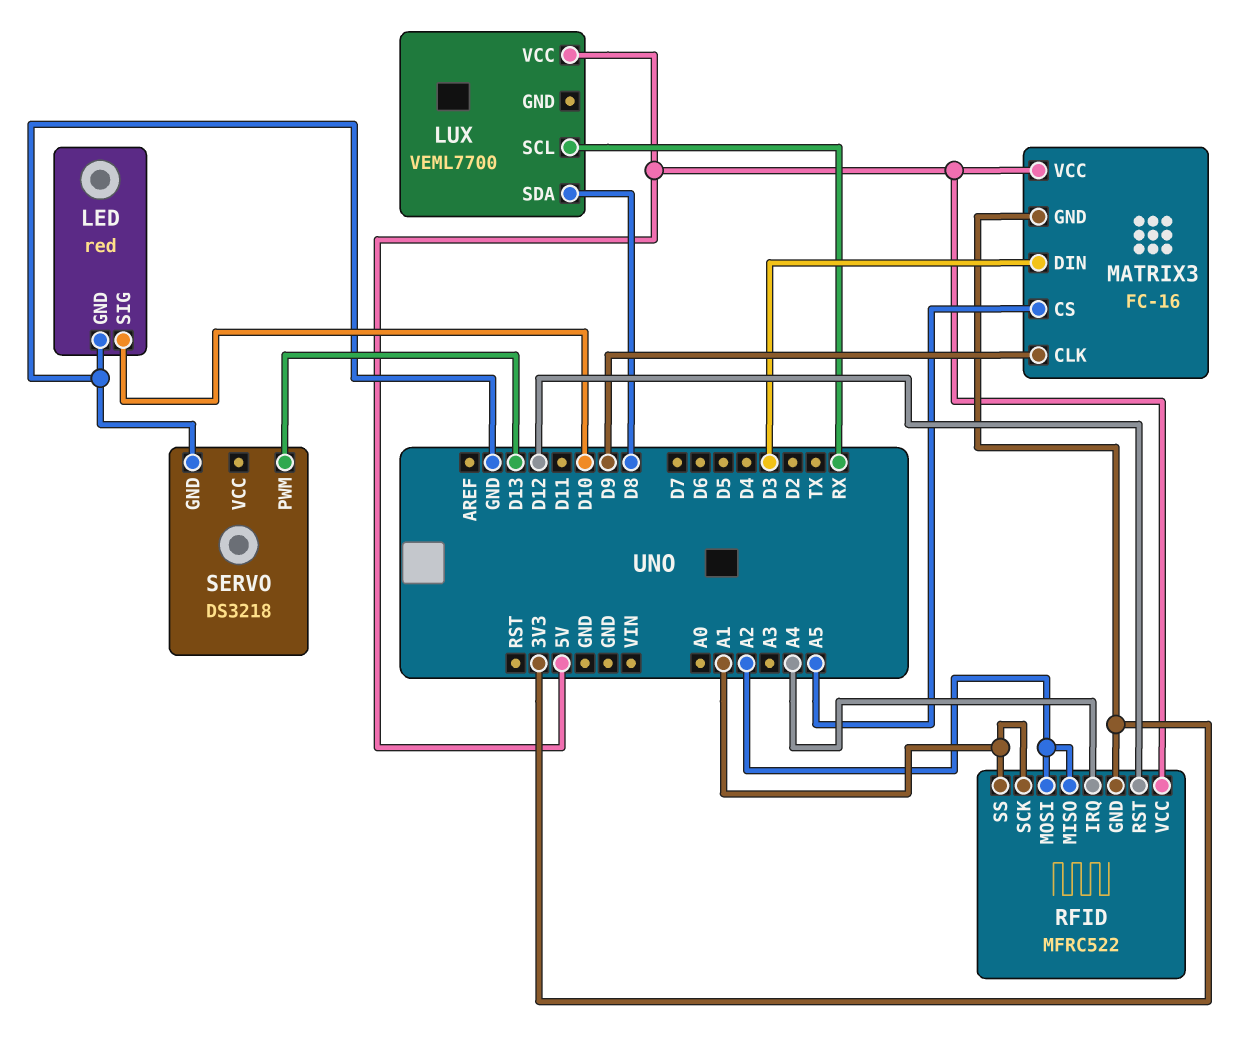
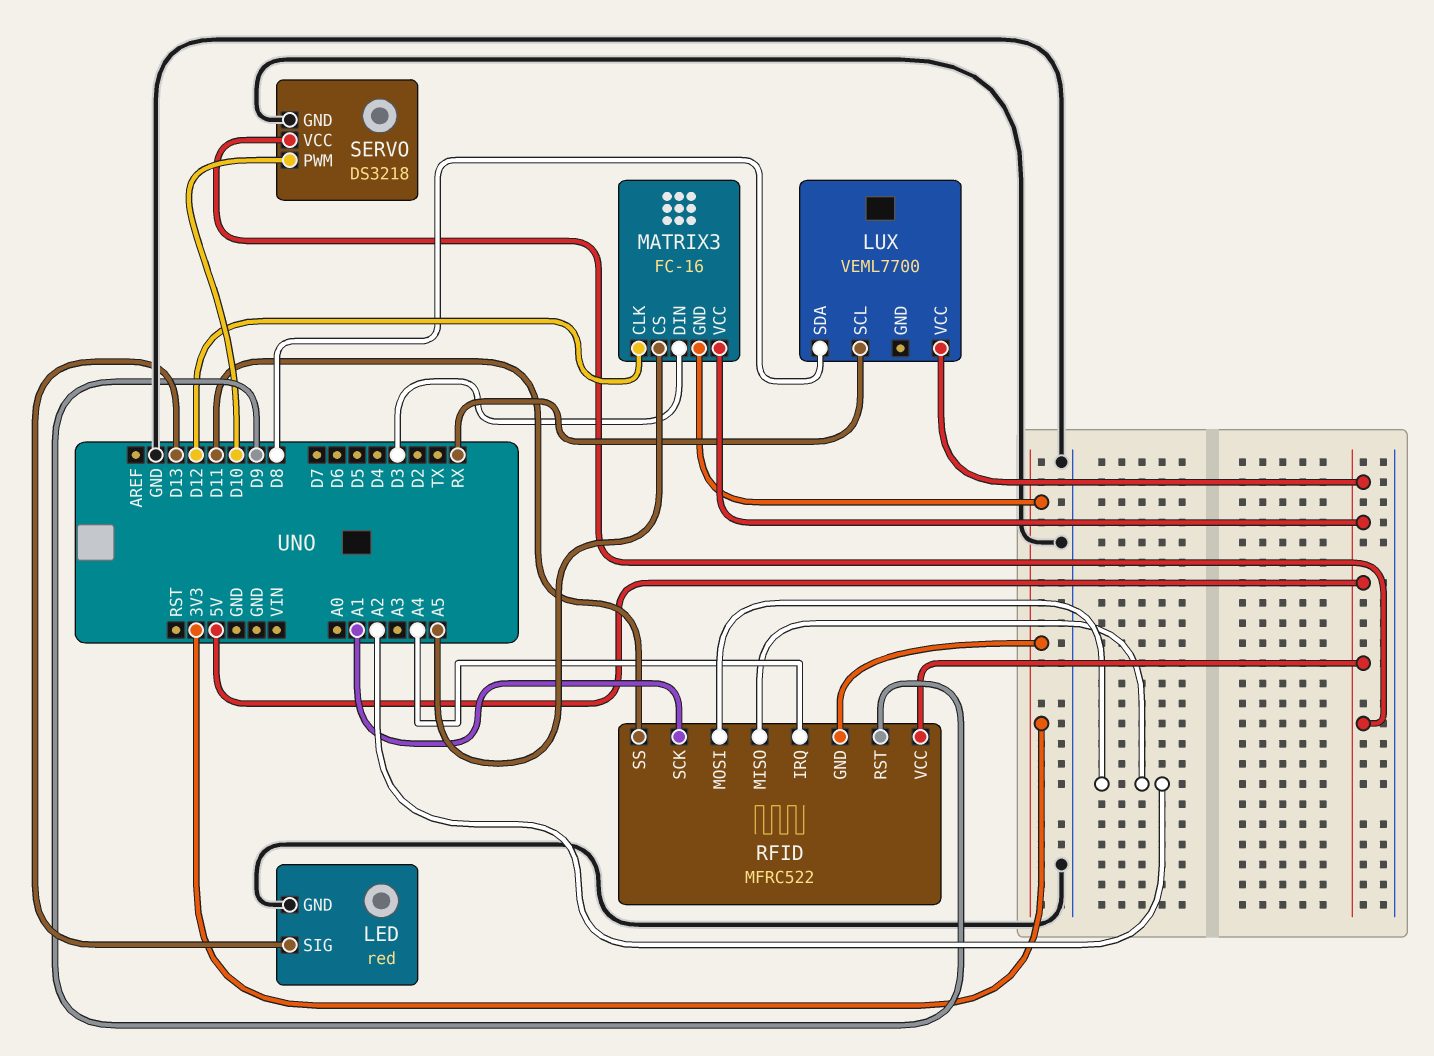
LED pin SIG: D10 -> D13
MATRIX3 pin CLK: D9 -> D12
RFID pin RST: D12 -> D9
RFID pin SS: A1 -> D11
SERVO pin PWM: D13 -> D10
SERVO pin VCC: none -> 5V

